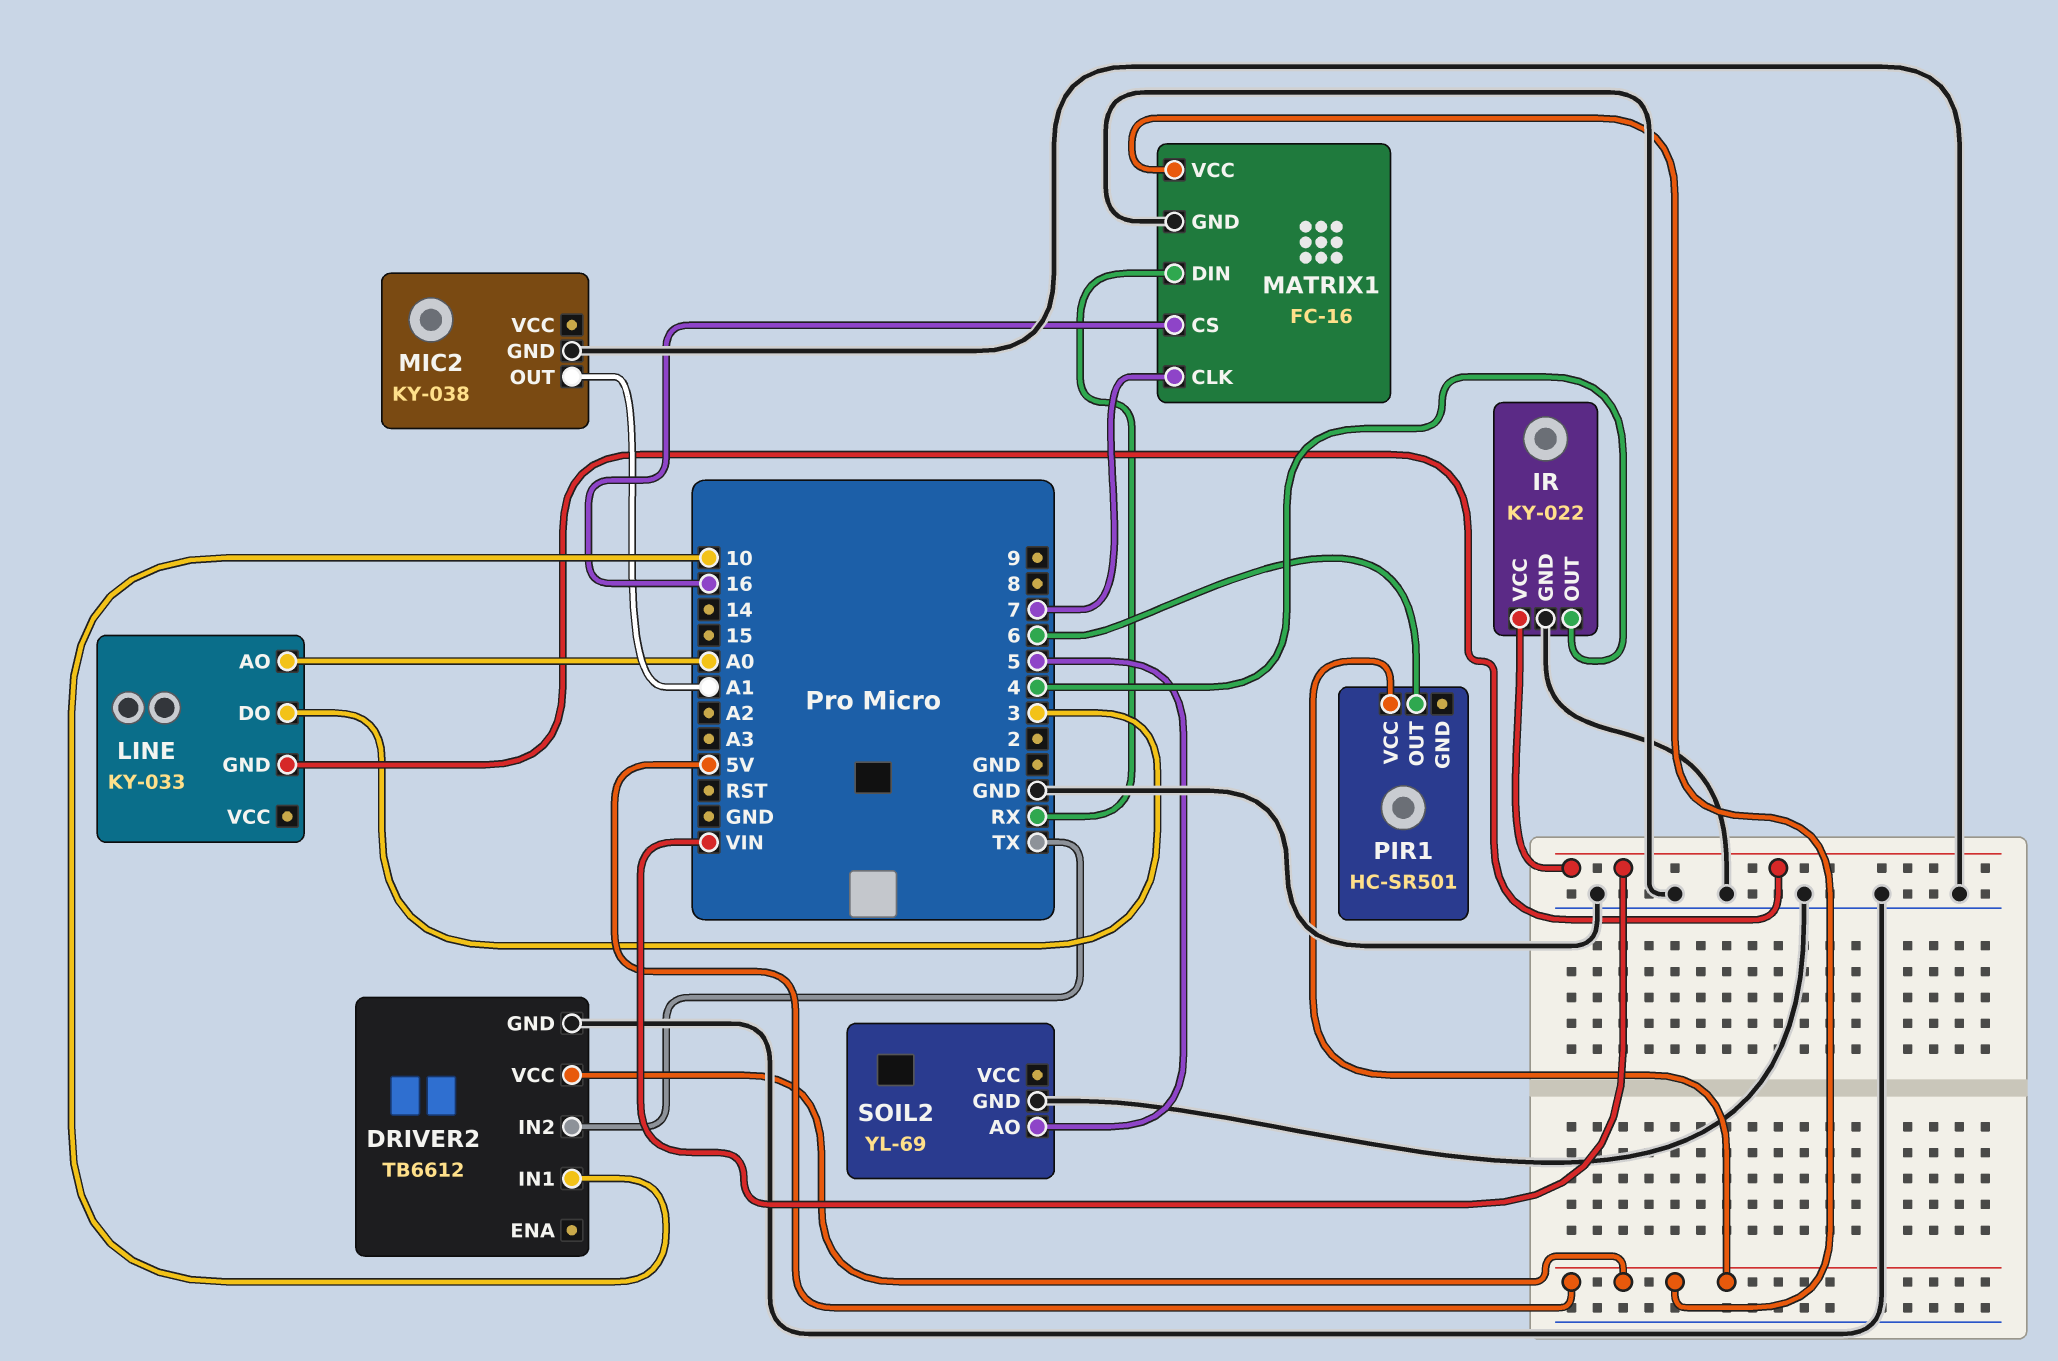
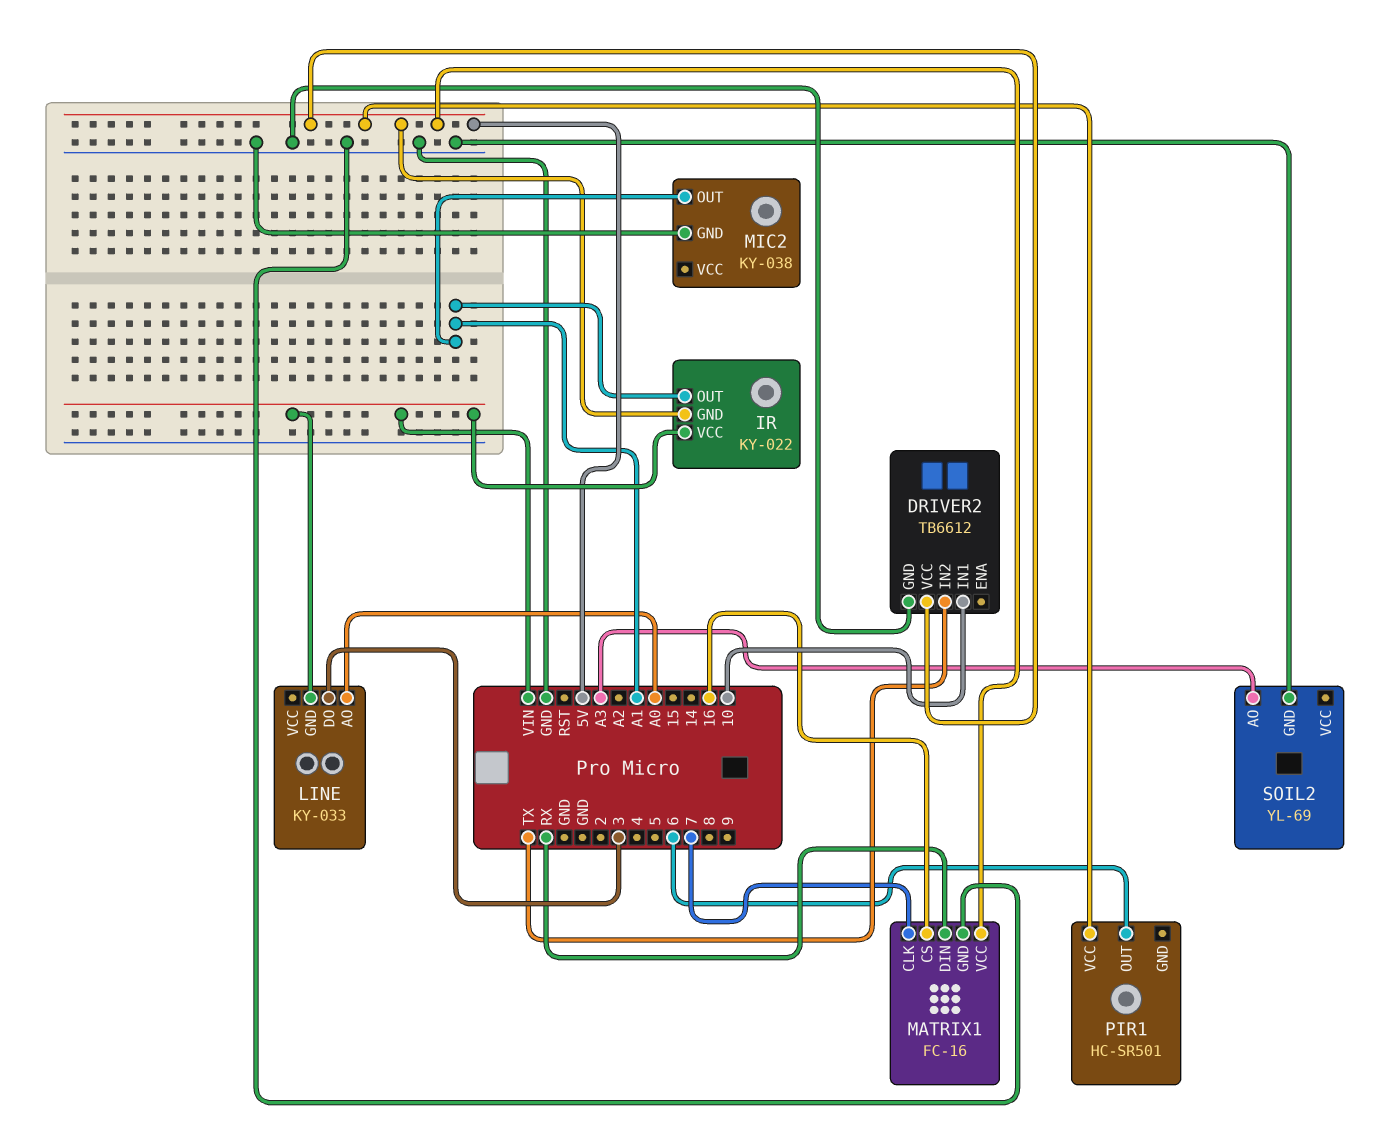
IR pin GND: GND -> 5V
IR pin OUT: 4 -> A1
SOIL2 pin AO: 5 -> A3

